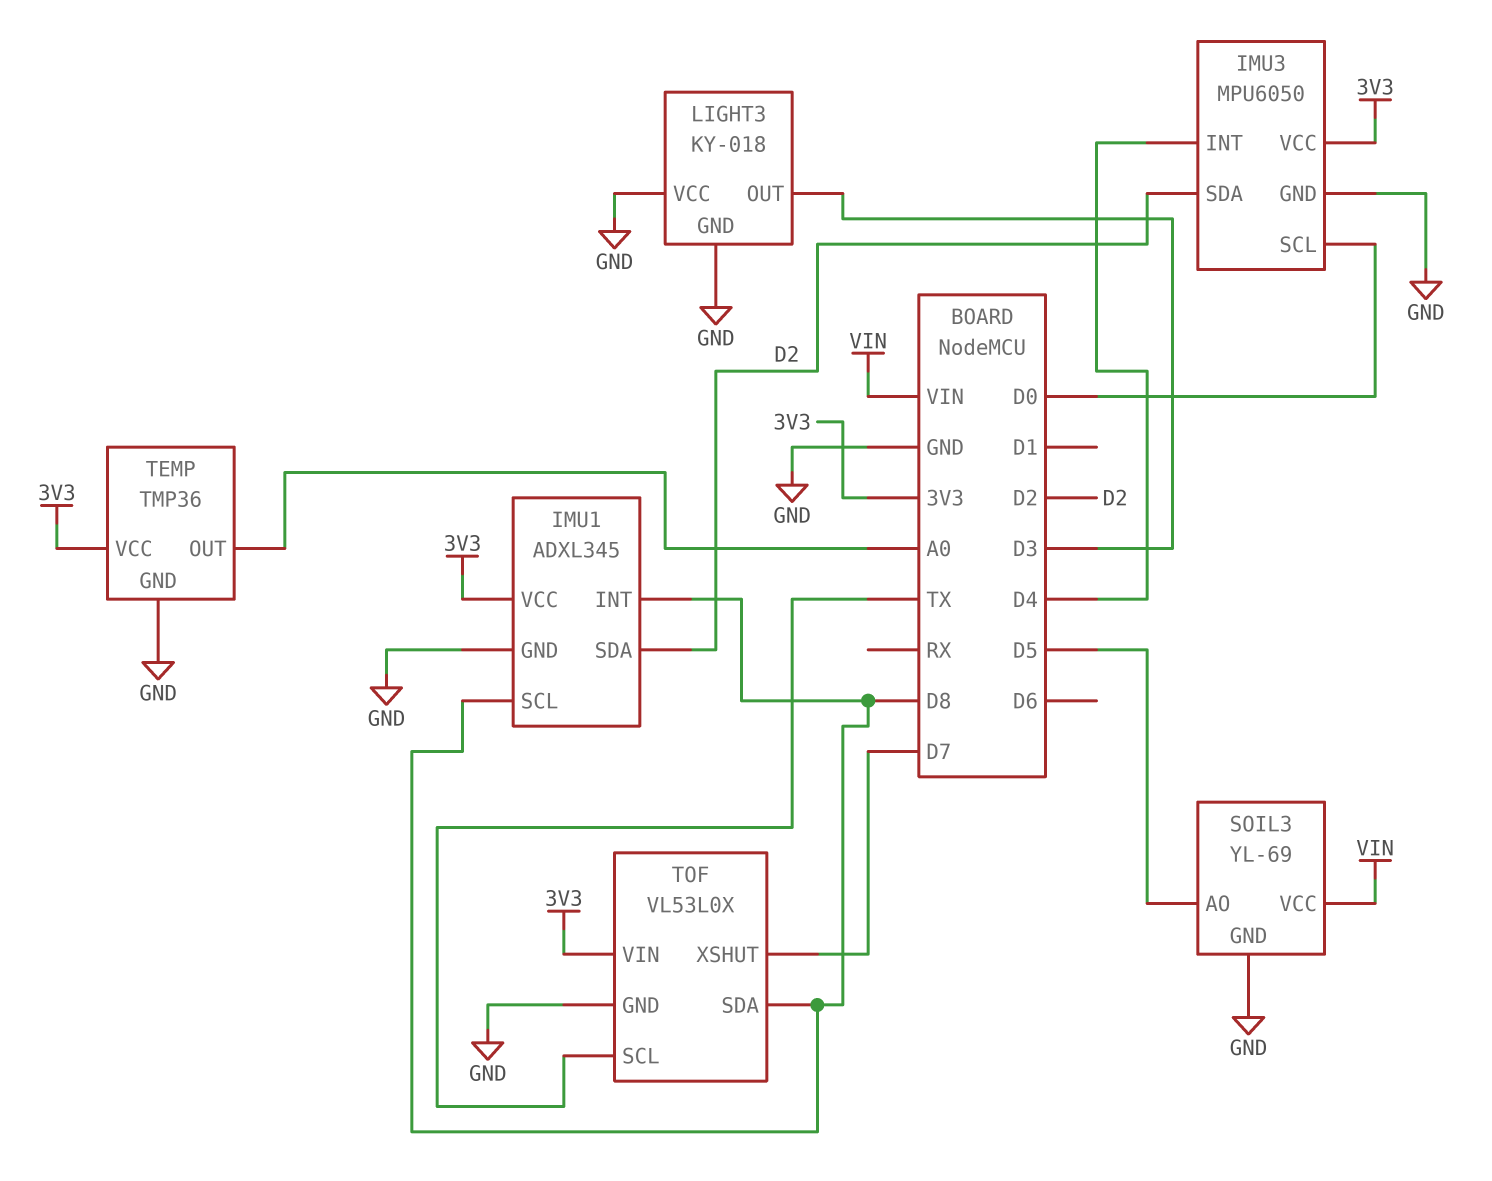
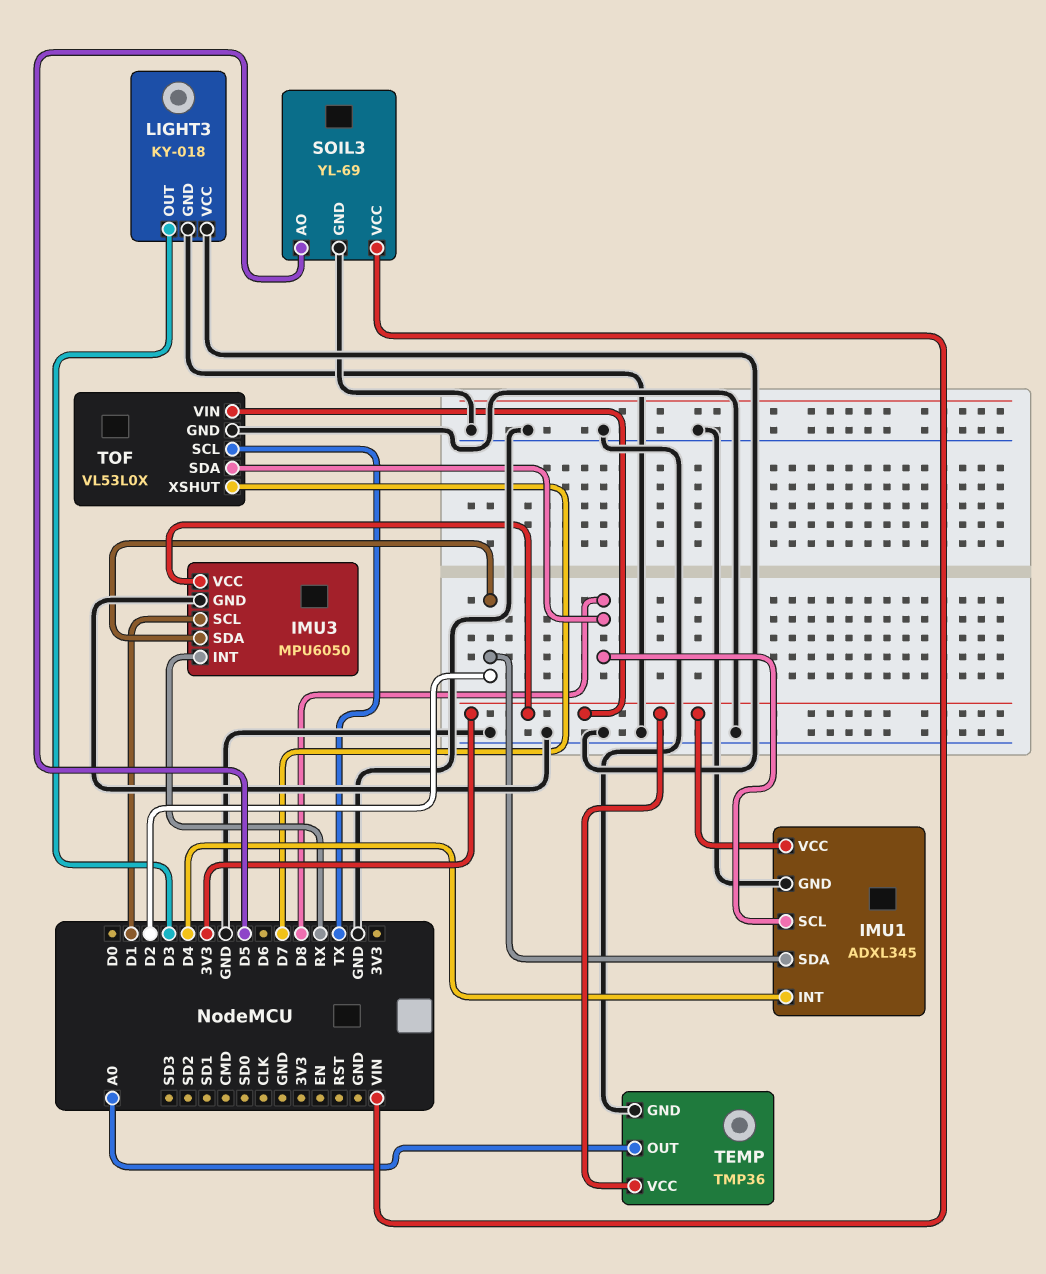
IMU1 pin INT: D8 -> D4
IMU3 pin INT: D4 -> RX
IMU3 pin SCL: D0 -> D1

